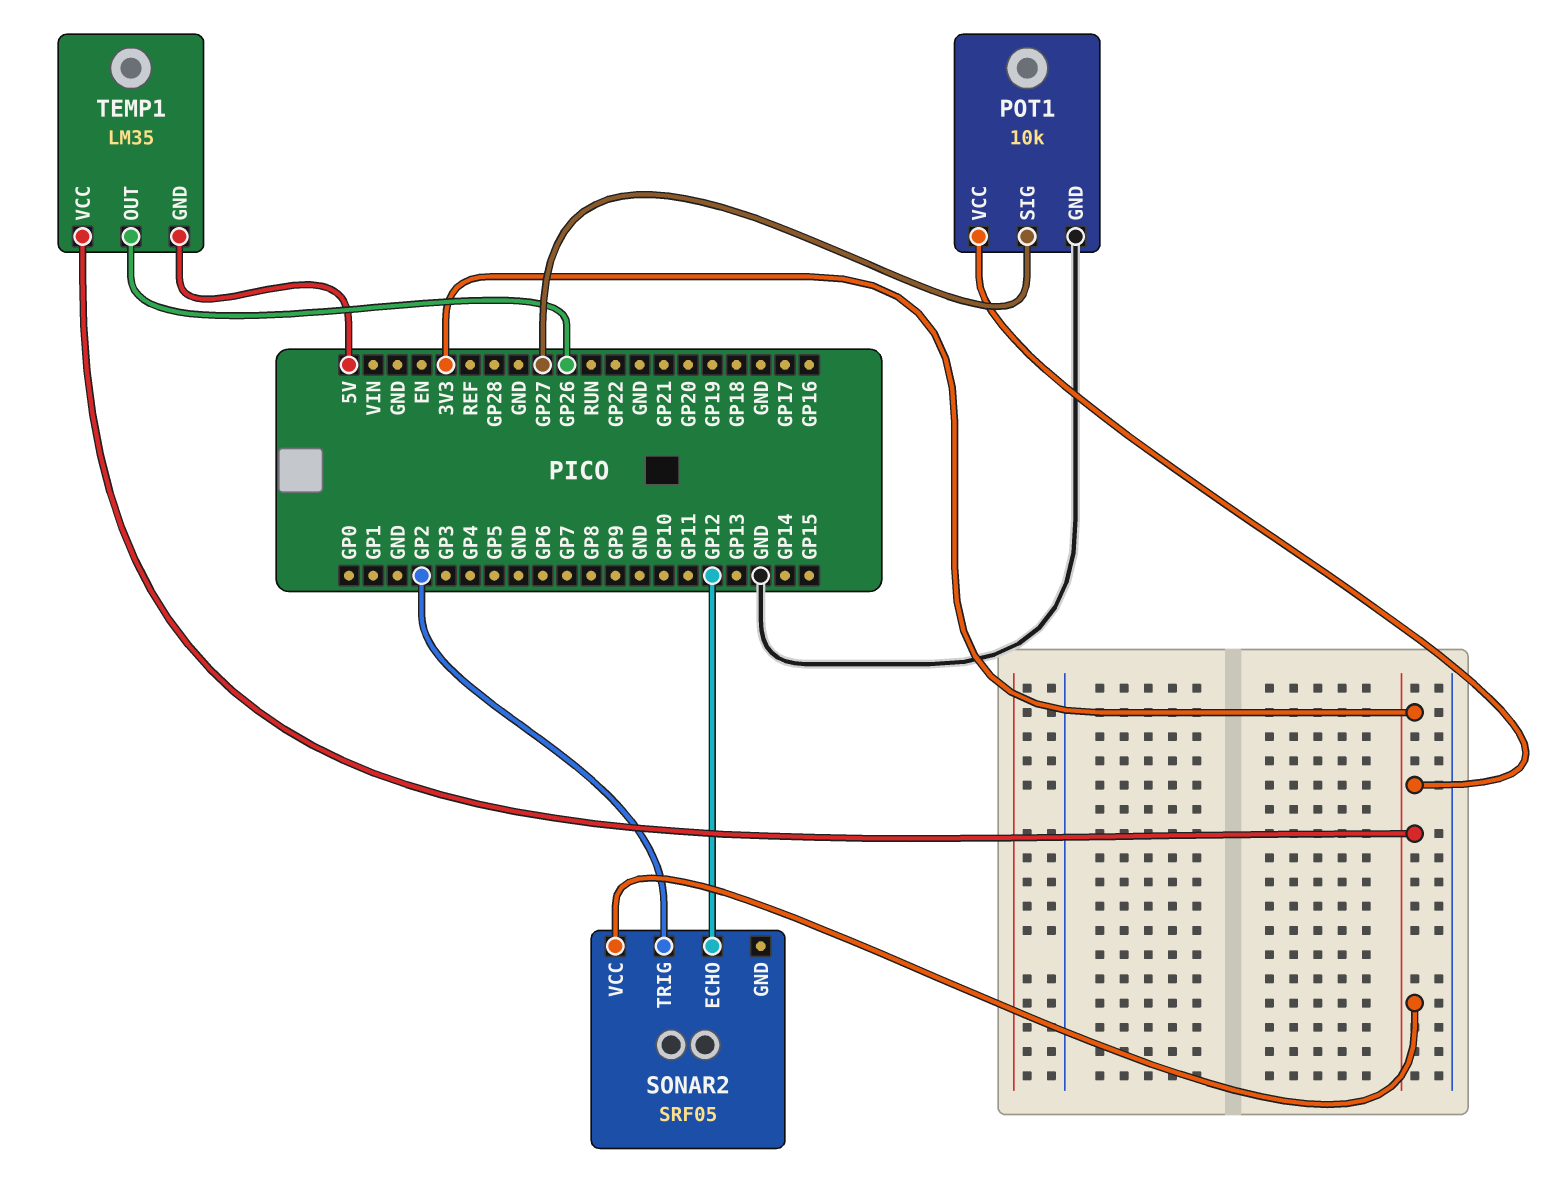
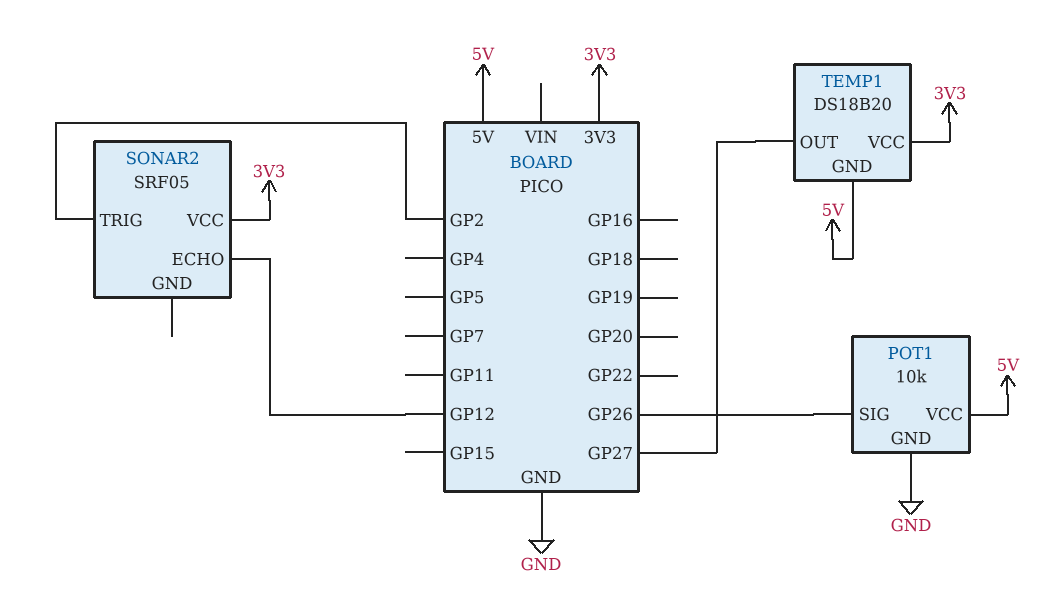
POT1 pin SIG: GP27 -> GP26
POT1 pin VCC: 3V3 -> 5V
TEMP1: LM35 -> DS18B20
TEMP1 pin OUT: GP26 -> GP27

